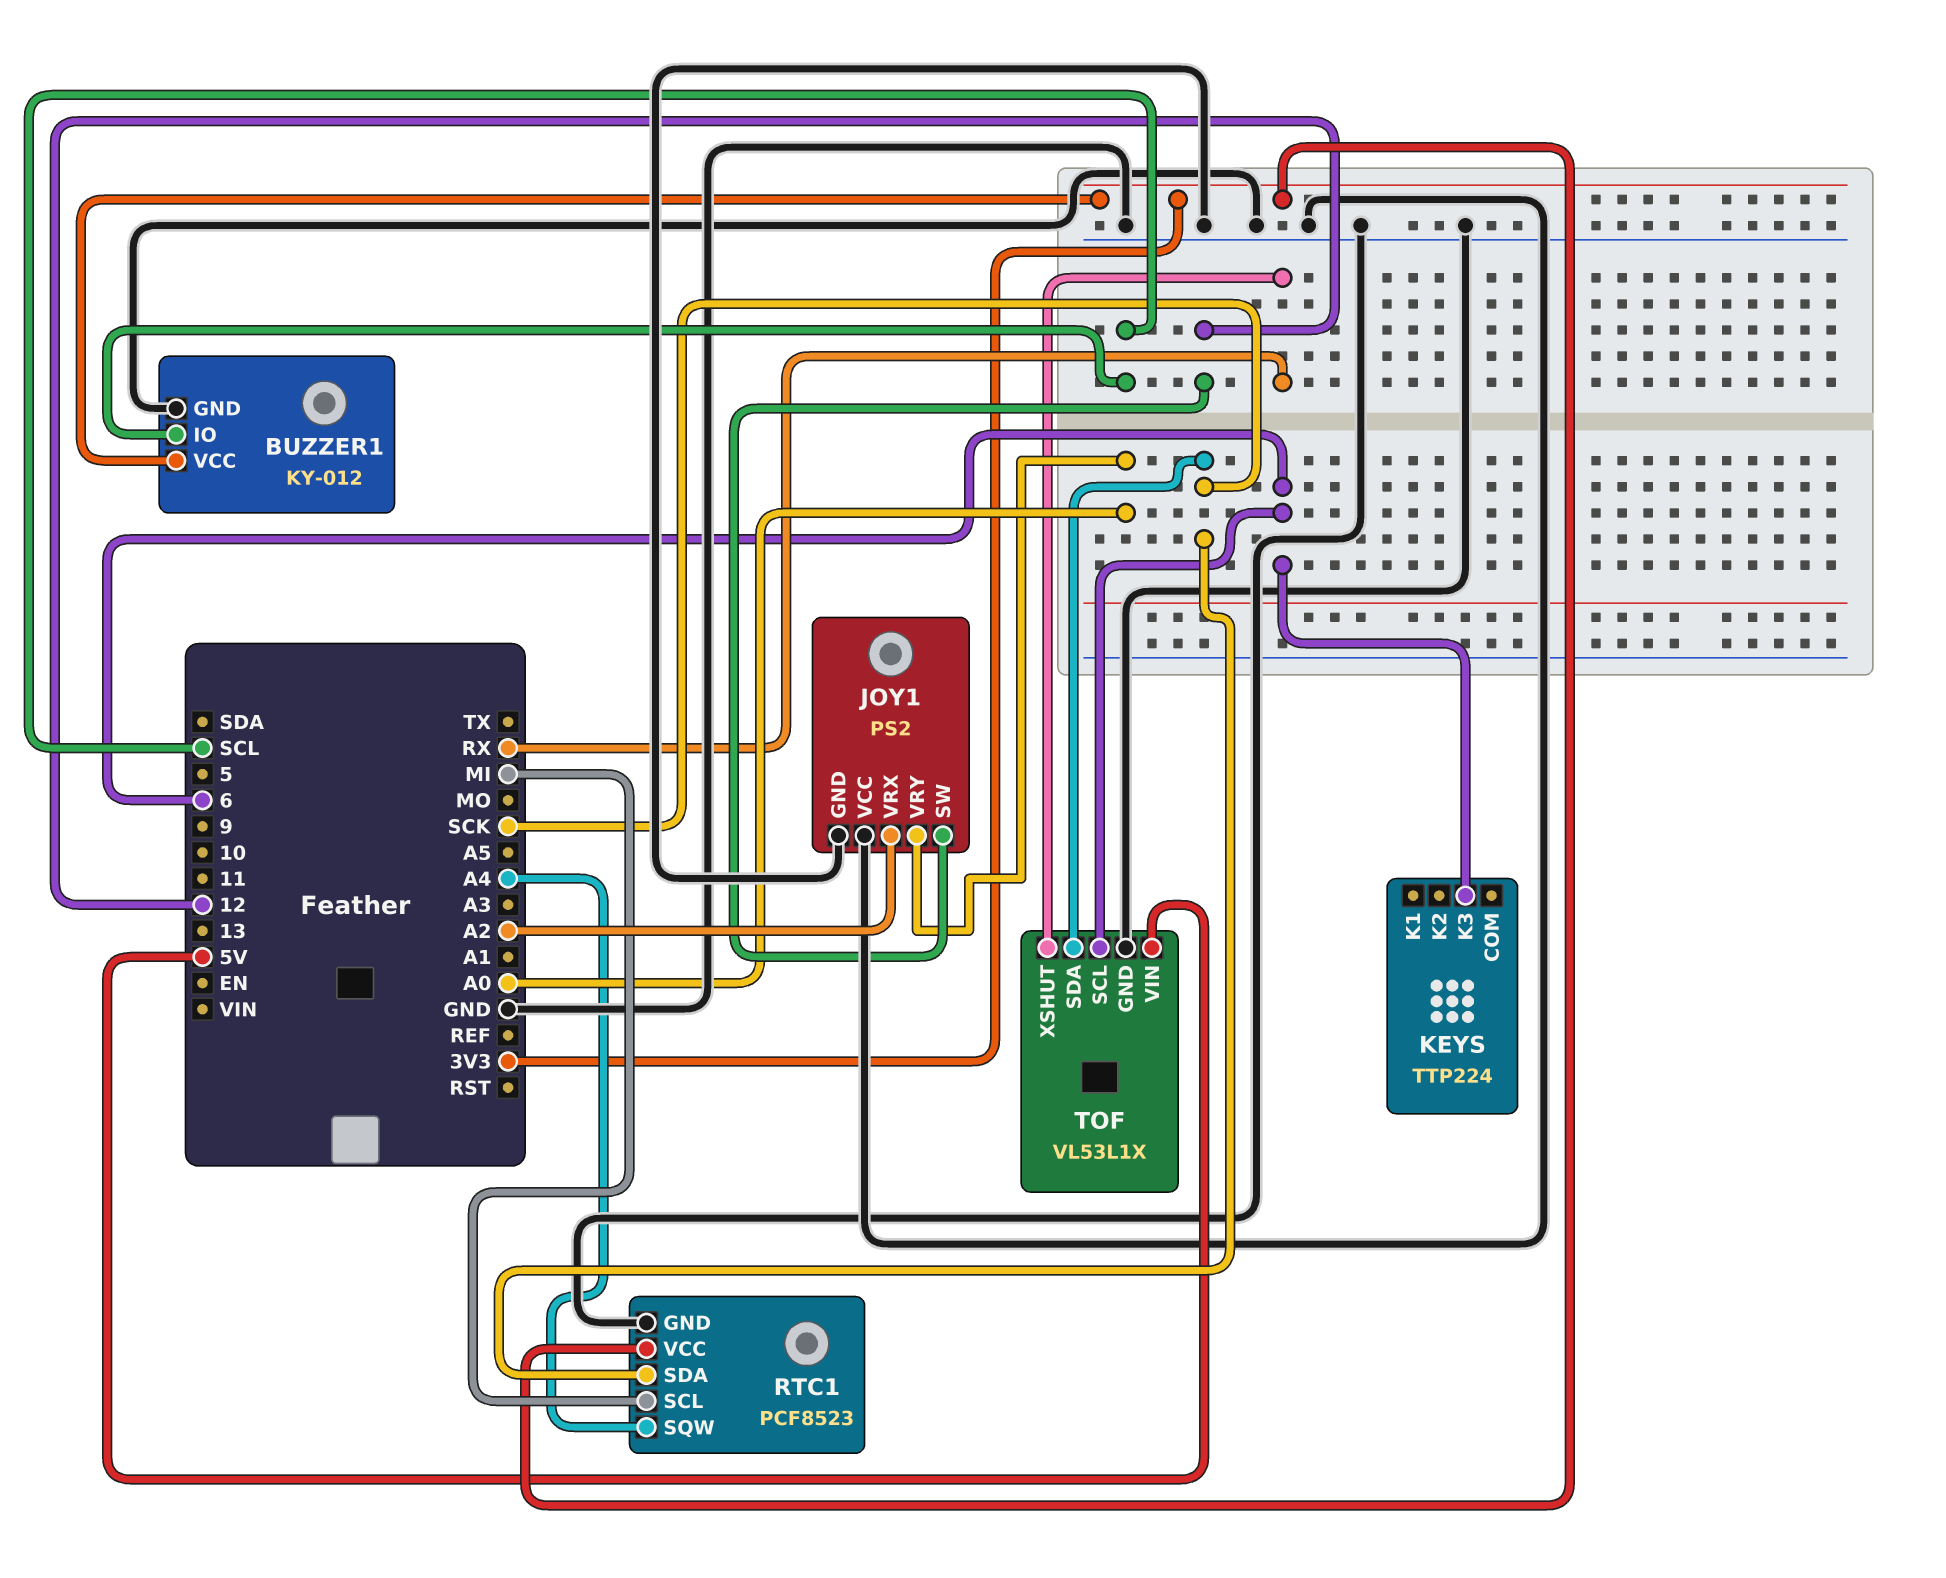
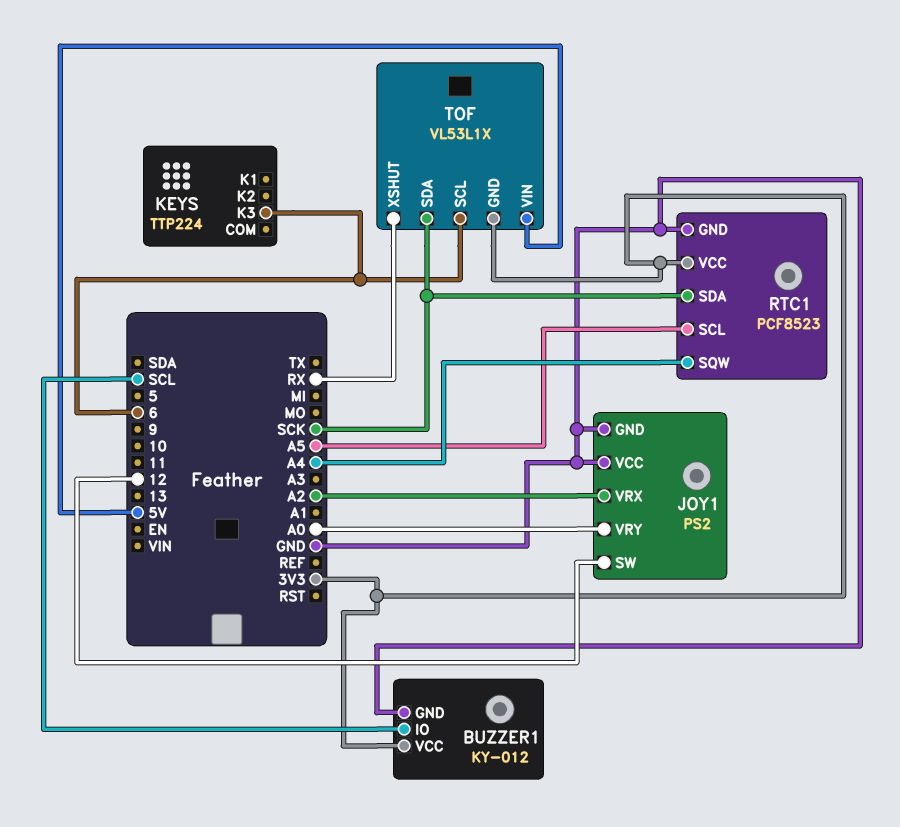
RTC1 pin SCL: MI -> A5
TOF pin GND: GND -> 3V3

